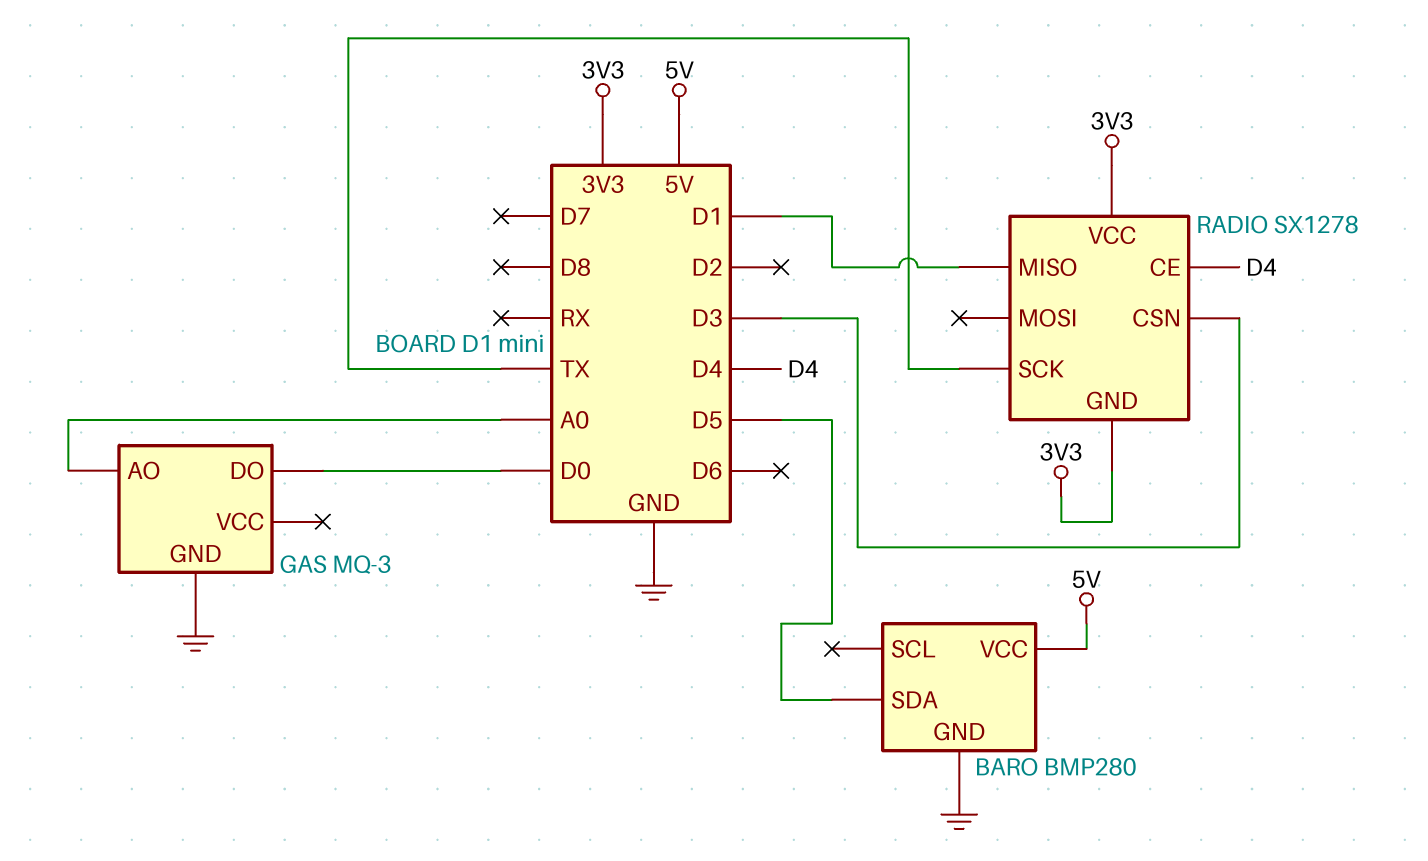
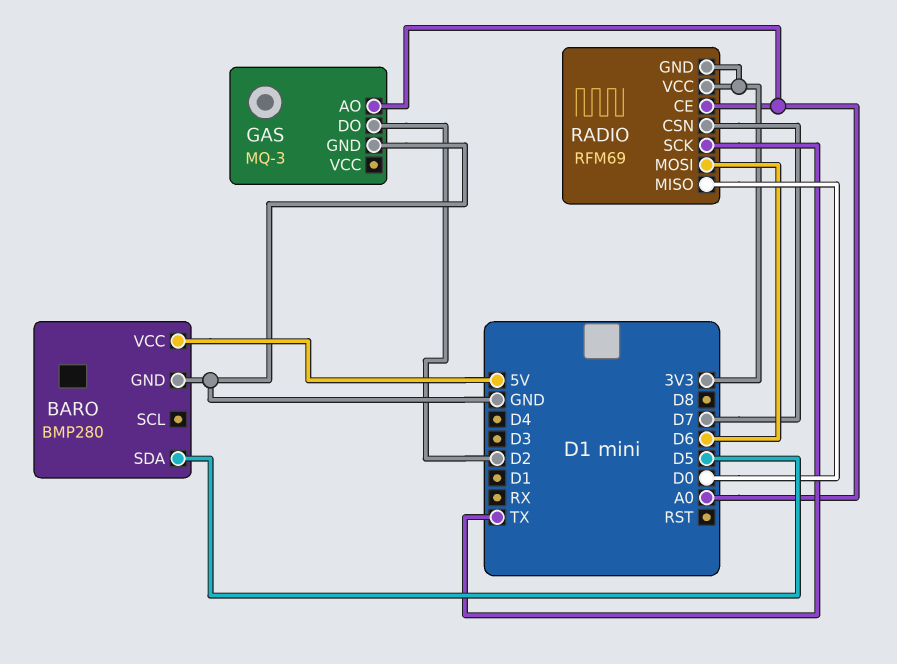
GAS pin DO: D0 -> D2
RADIO: SX1278 -> RFM69
RADIO pin CE: D4 -> A0
RADIO pin CSN: D3 -> D7
RADIO pin MISO: D1 -> D0
RADIO pin MOSI: none -> D6

